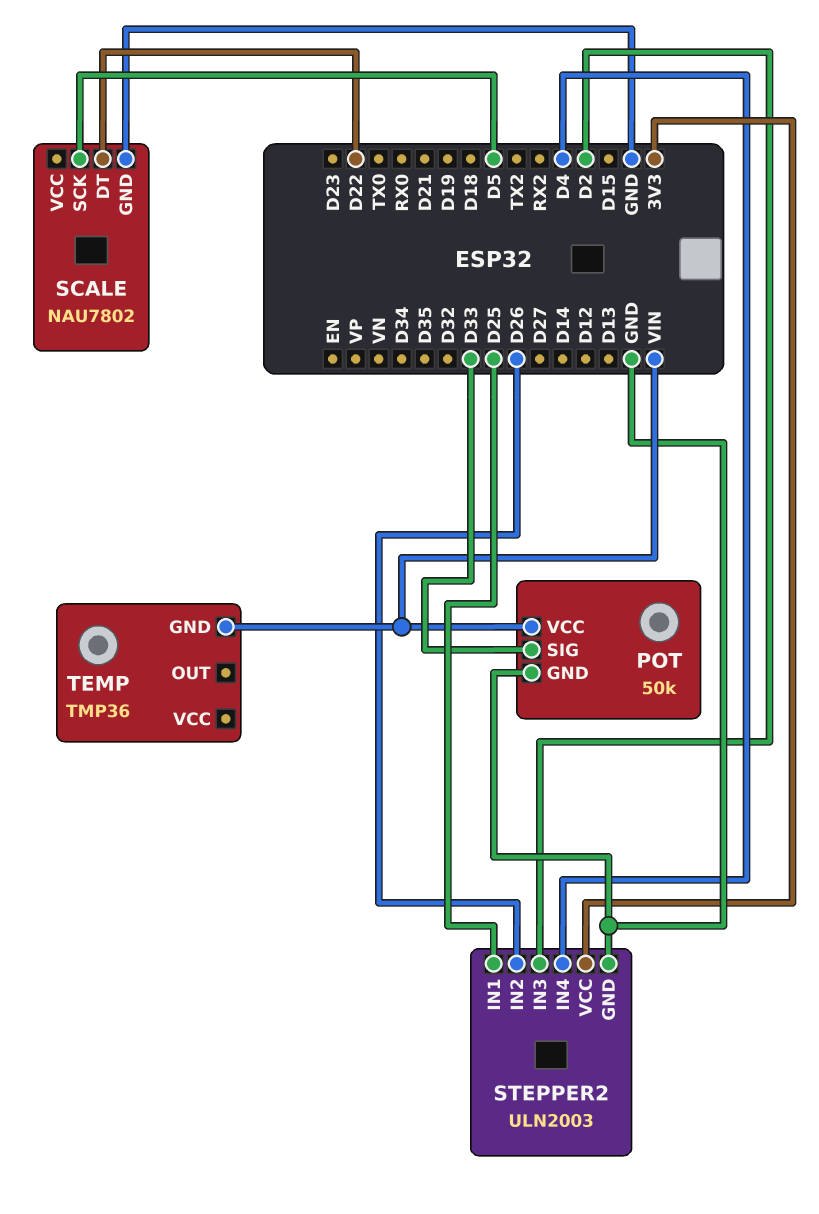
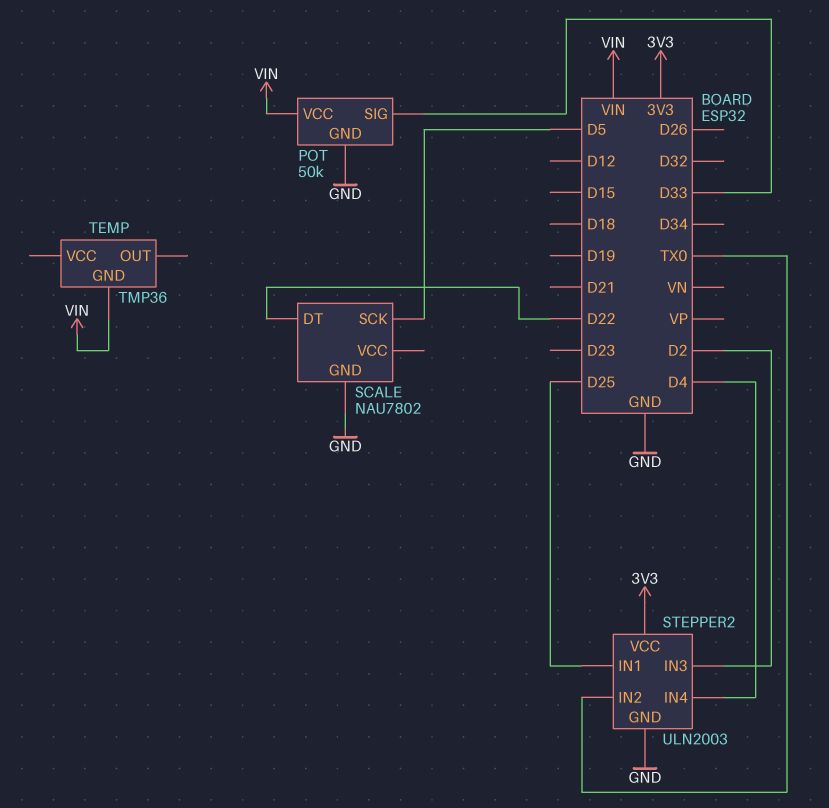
STEPPER2 pin IN2: D26 -> TX0

